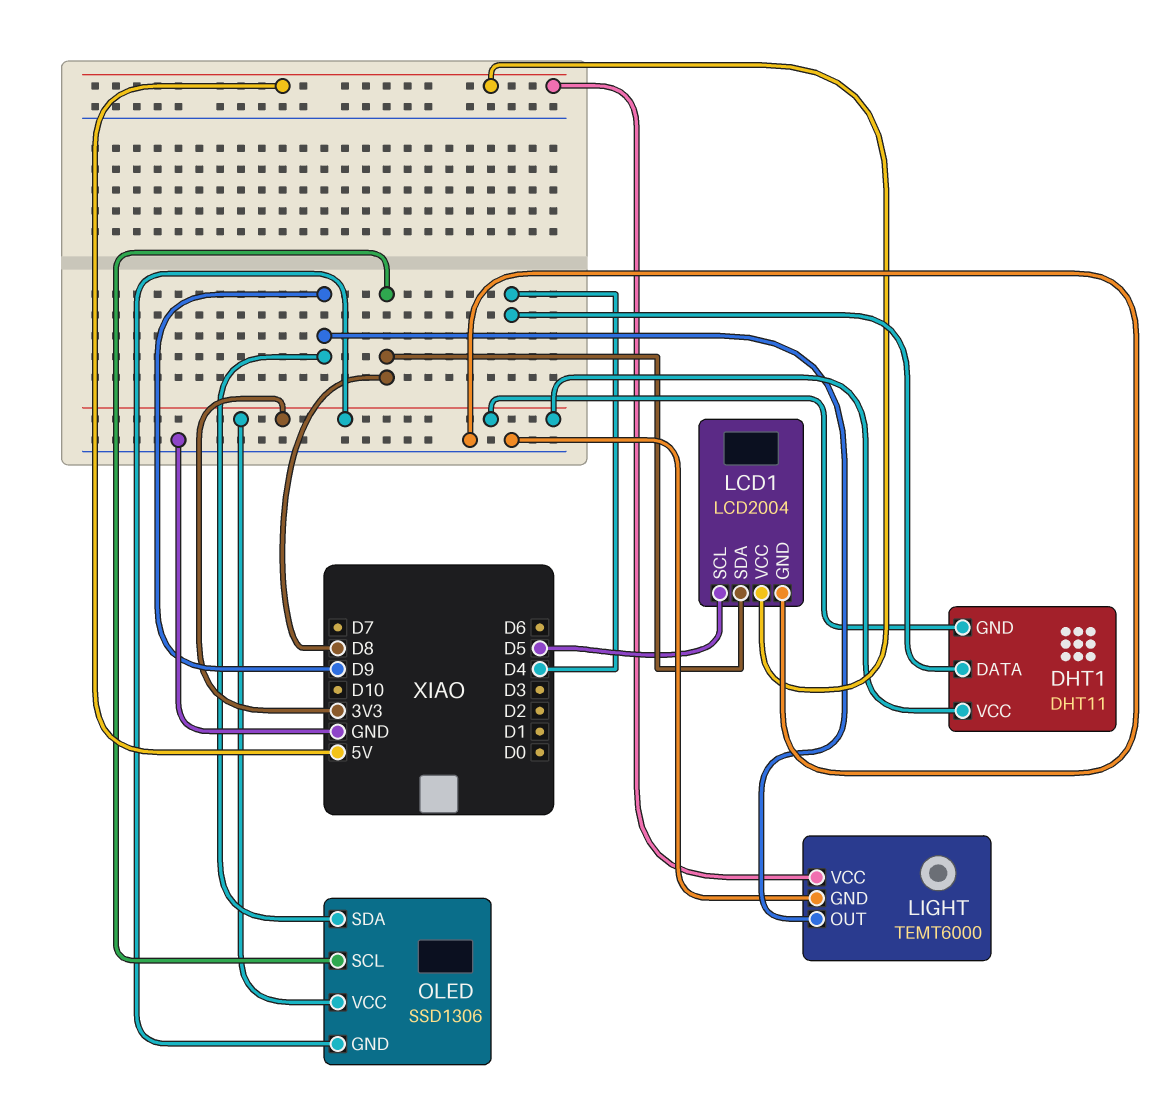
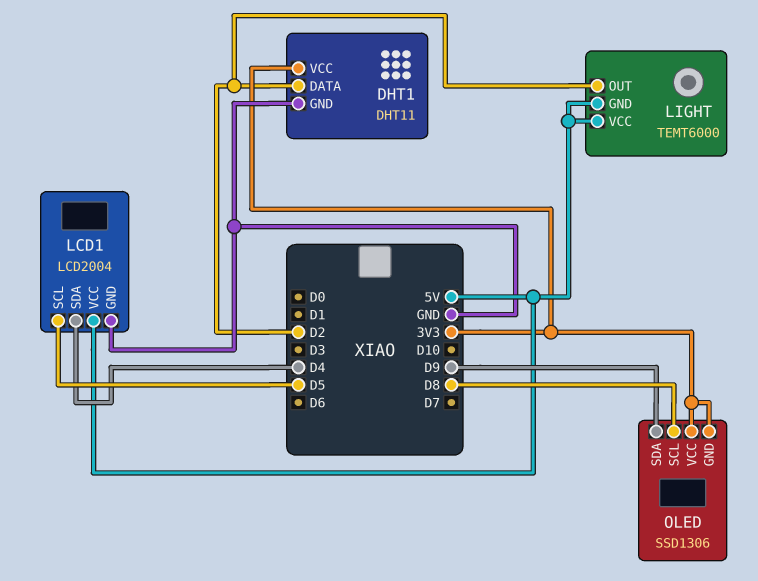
DHT1 pin DATA: D4 -> D2
DHT1 pin GND: 3V3 -> GND
LCD1 pin SDA: D8 -> D4
LIGHT pin GND: GND -> 5V
LIGHT pin OUT: D9 -> D2

